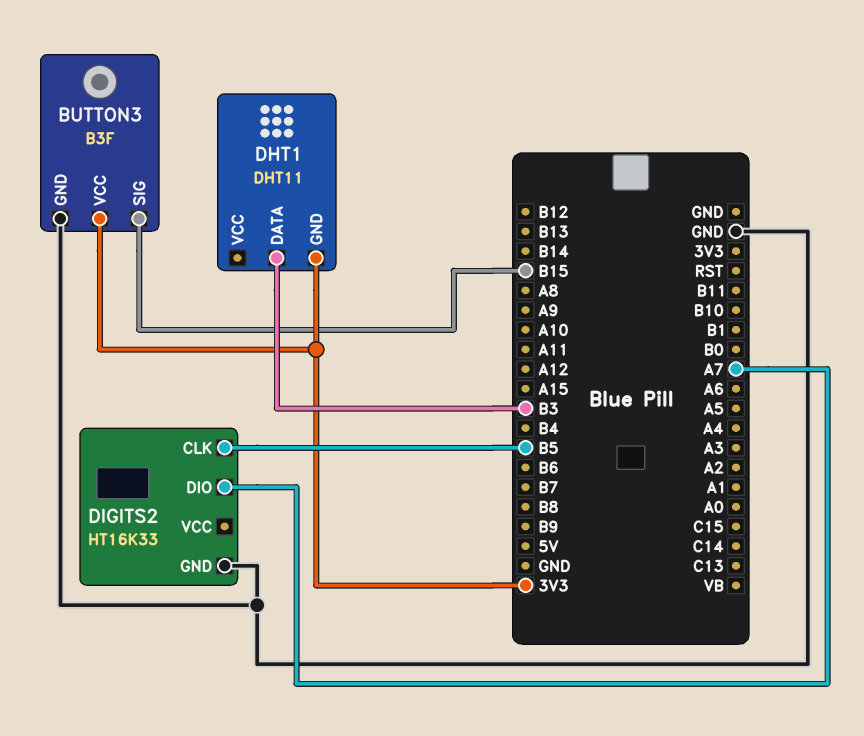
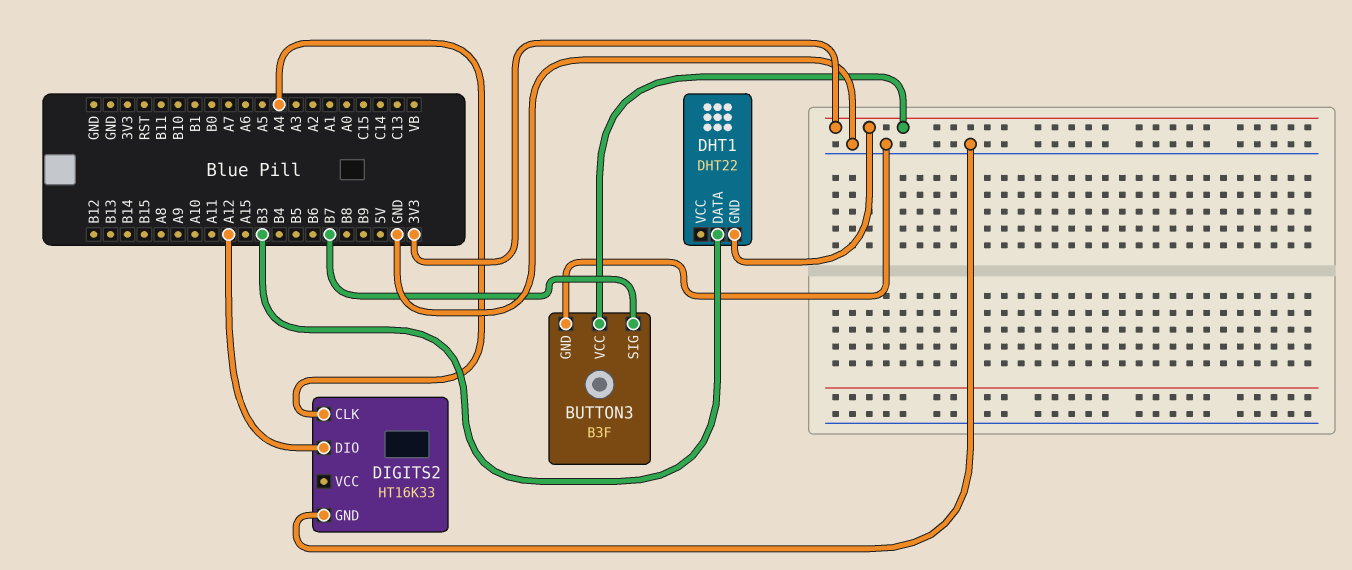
BUTTON3 pin SIG: B15 -> B7
DHT1: DHT11 -> DHT22
DIGITS2 pin CLK: B5 -> A4
DIGITS2 pin DIO: A7 -> A12

